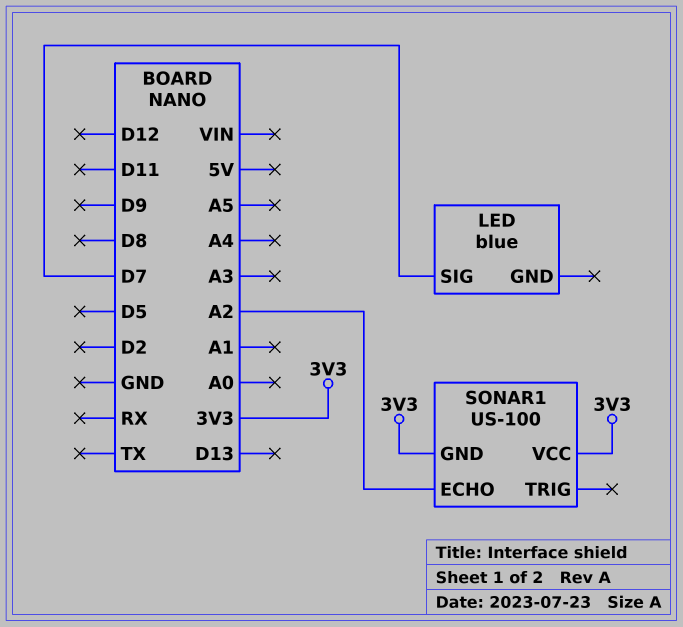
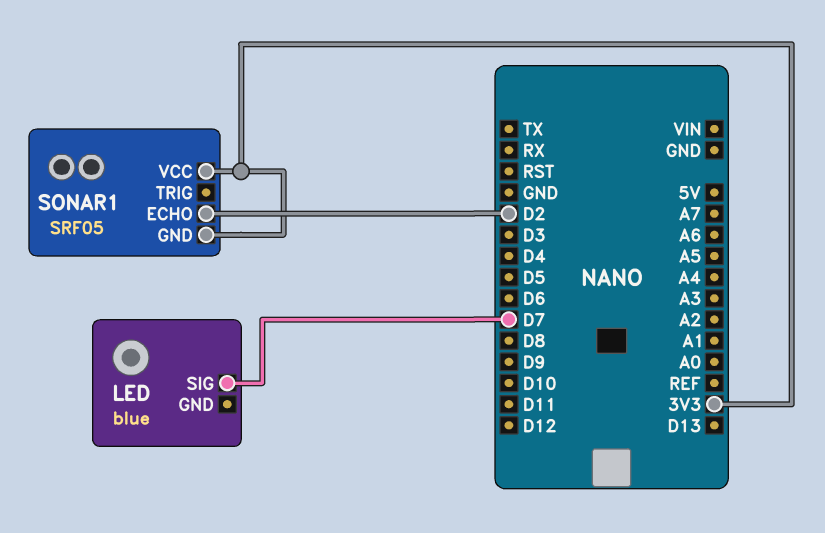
SONAR1: US-100 -> SRF05
SONAR1 pin ECHO: A2 -> D2

